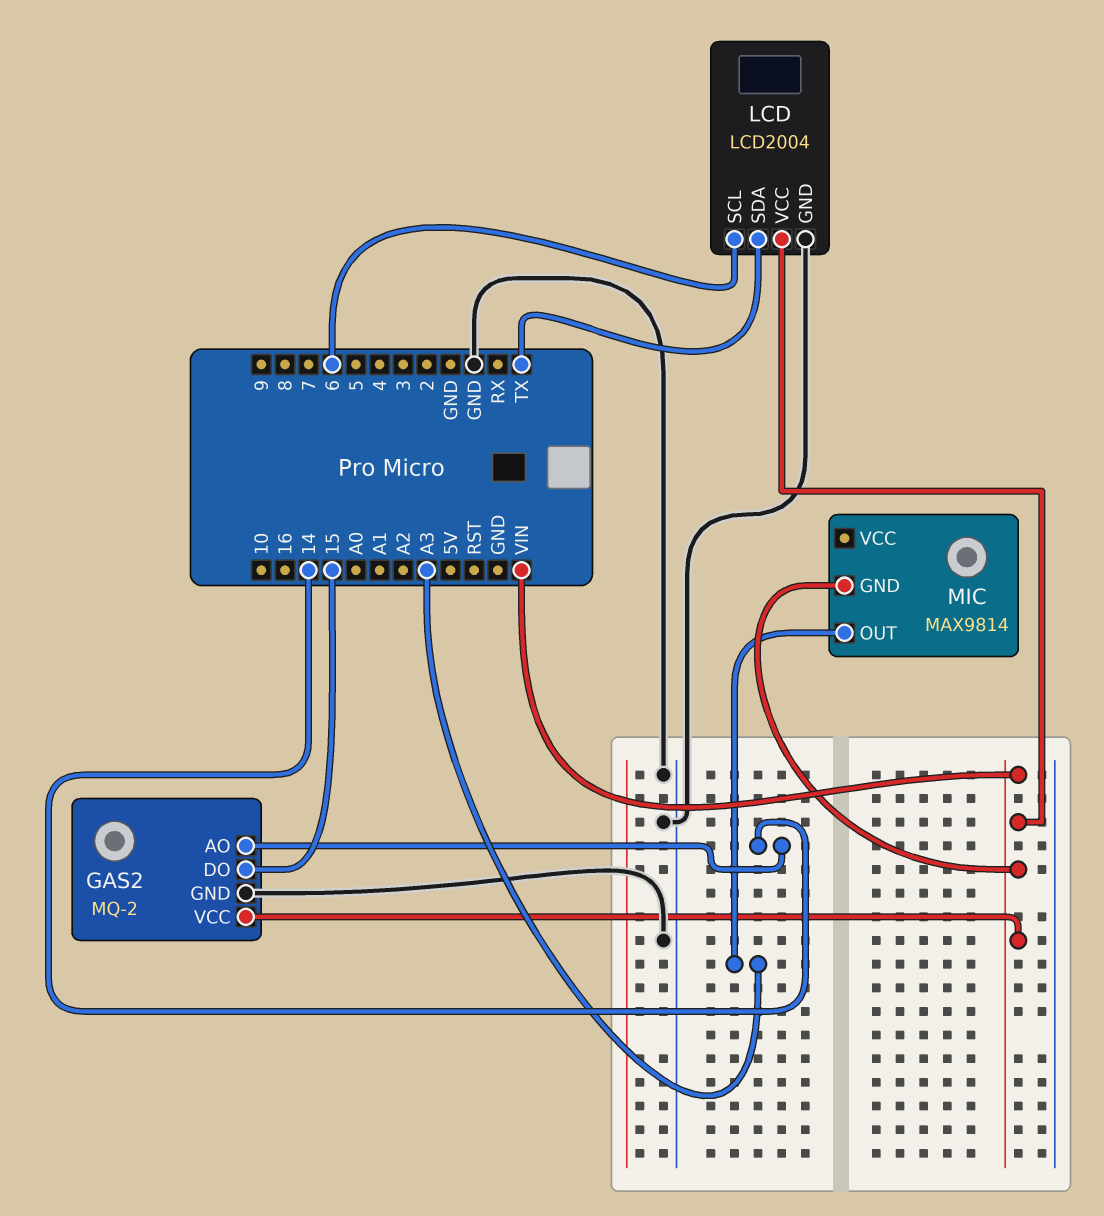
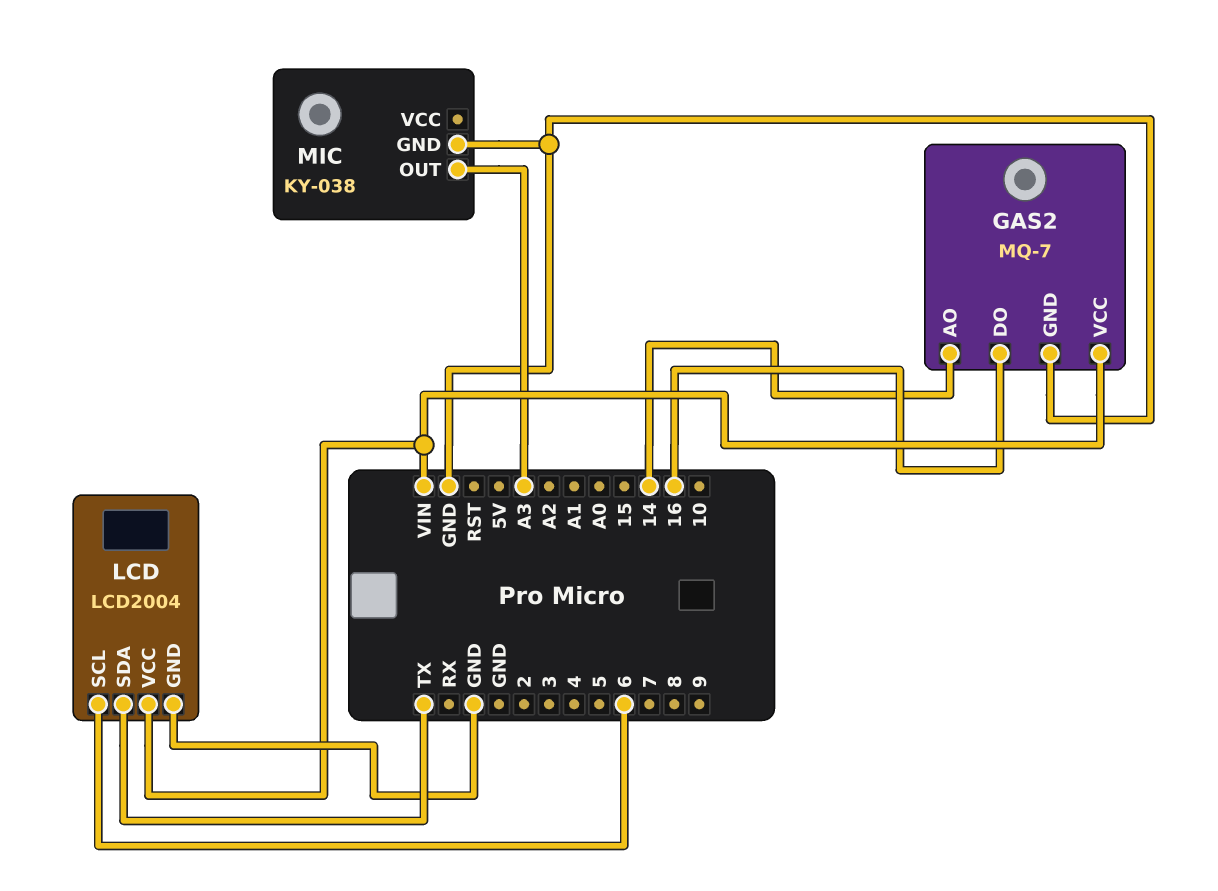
GAS2: MQ-2 -> MQ-7
GAS2 pin DO: 15 -> 16
MIC: MAX9814 -> KY-038
MIC pin GND: VIN -> GND

